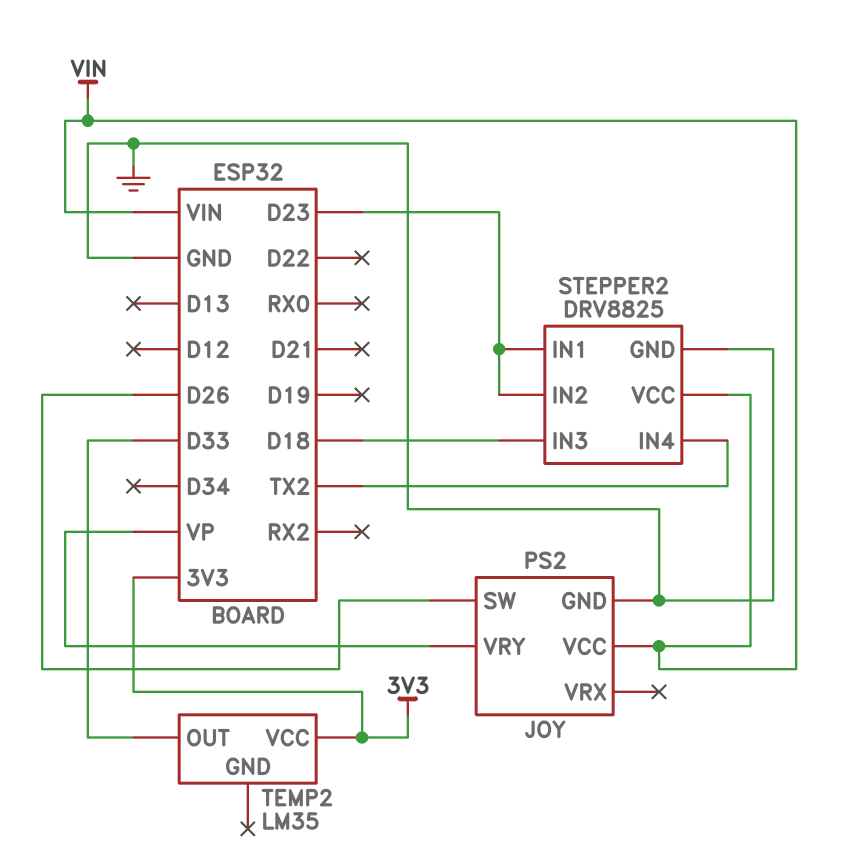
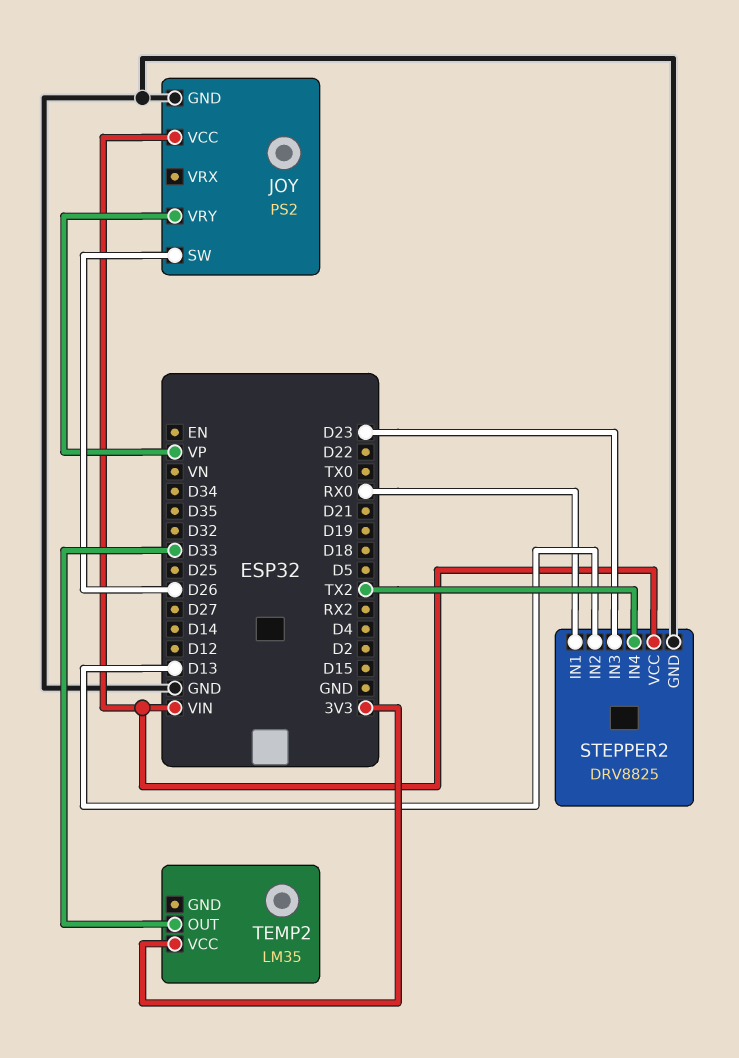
STEPPER2 pin IN1: D23 -> RX0
STEPPER2 pin IN2: D23 -> D13
STEPPER2 pin IN3: D18 -> D23

